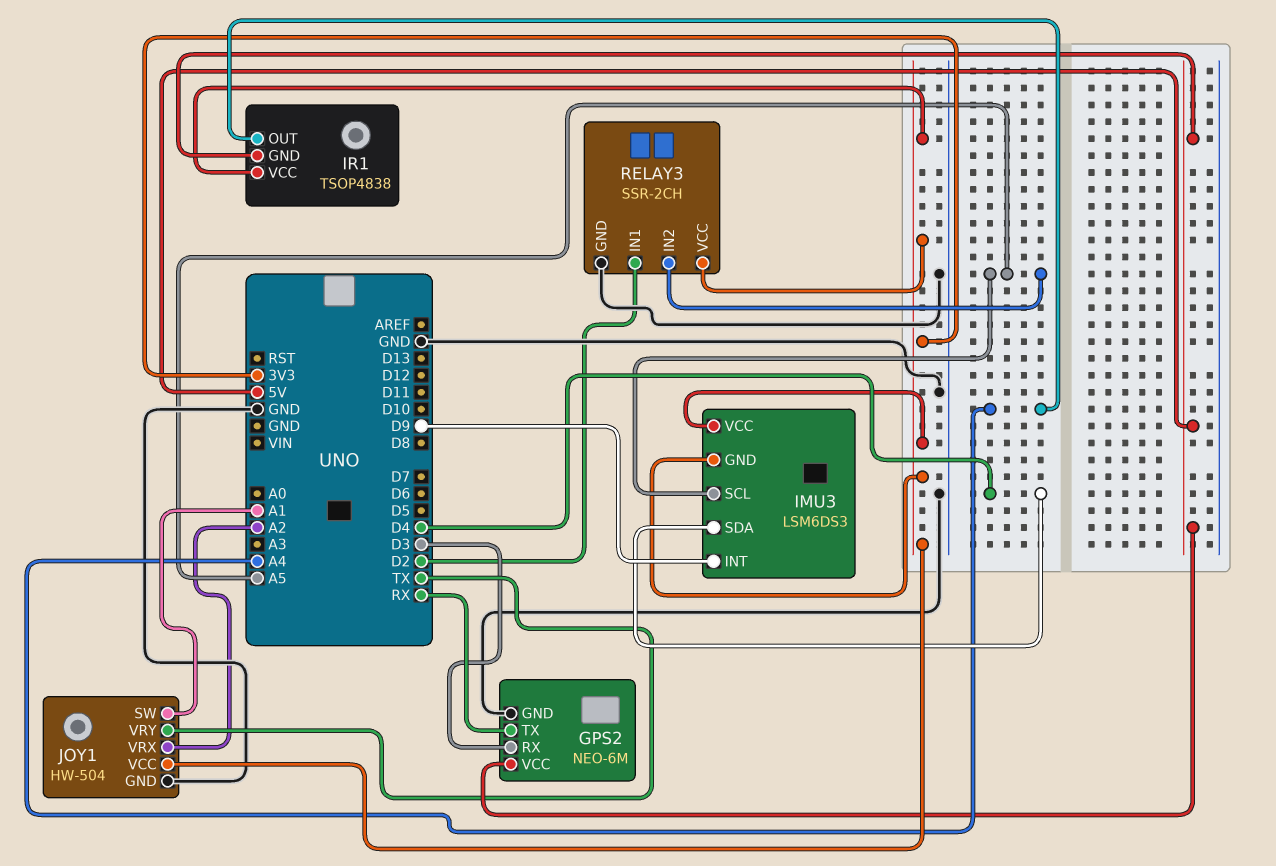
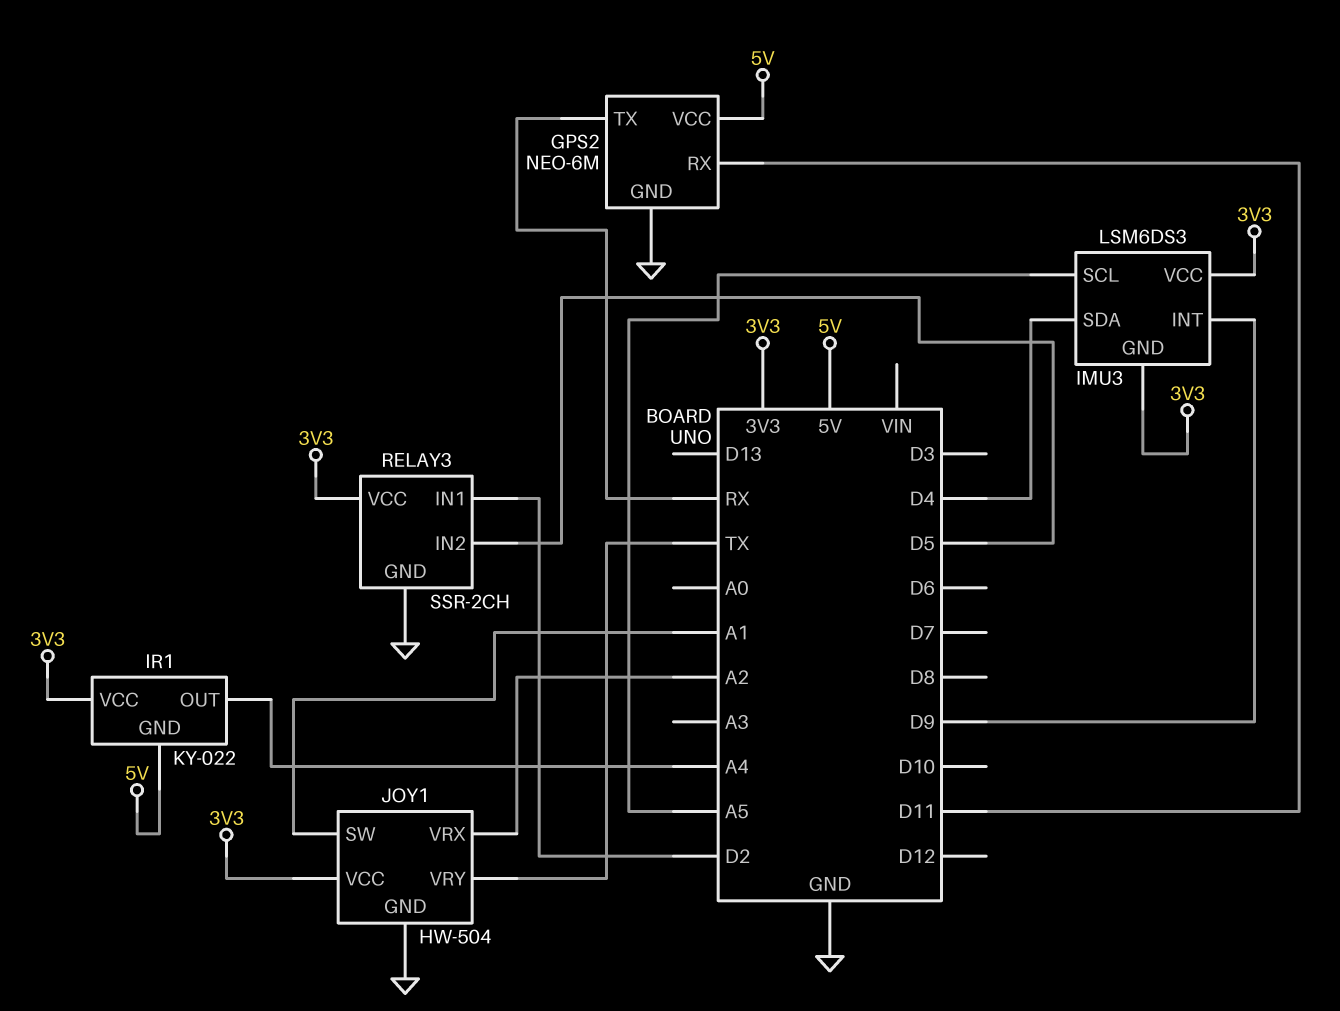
GPS2 pin RX: D3 -> D11
IR1: TSOP4838 -> KY-022
RELAY3 pin IN2: A5 -> D5

